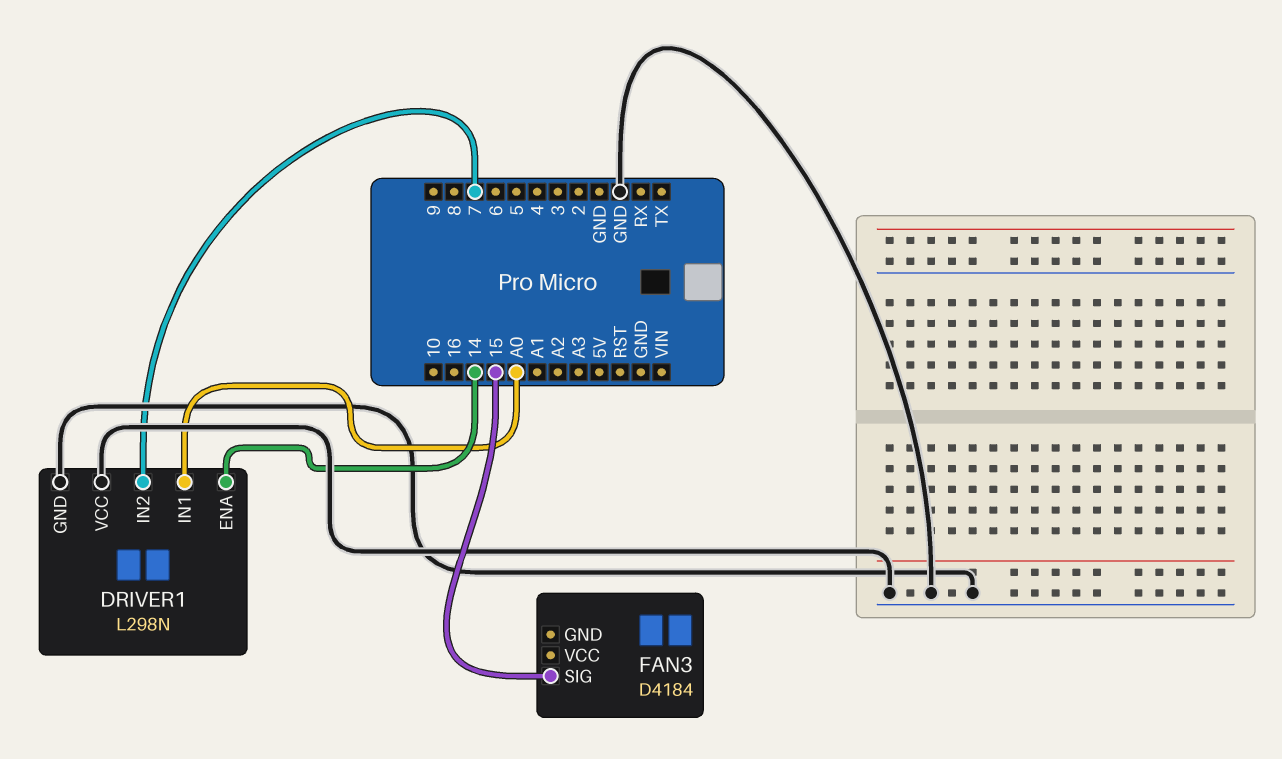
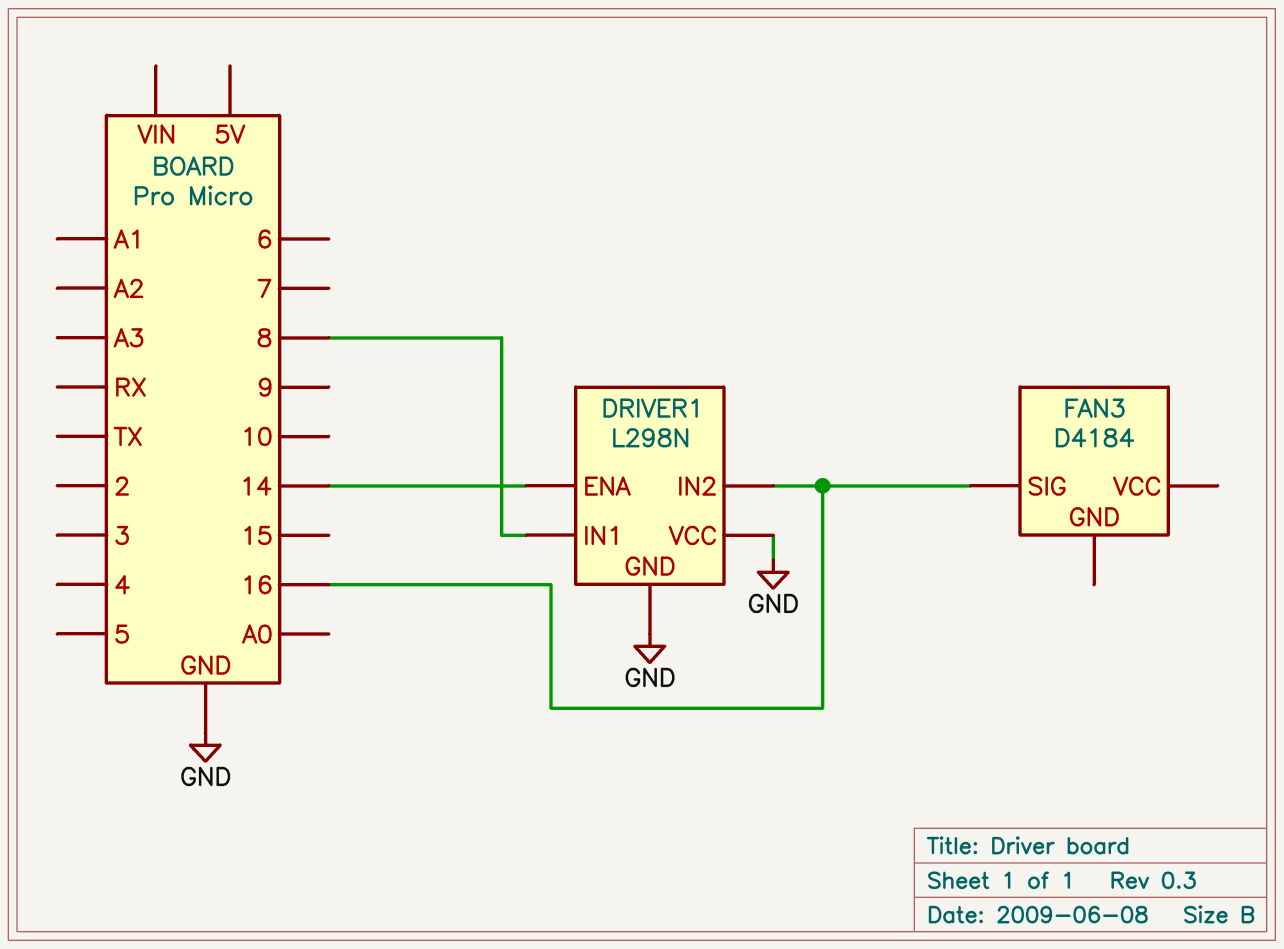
DRIVER1 pin IN1: A0 -> 8
DRIVER1 pin IN2: 7 -> 16
FAN3 pin SIG: 15 -> 16

